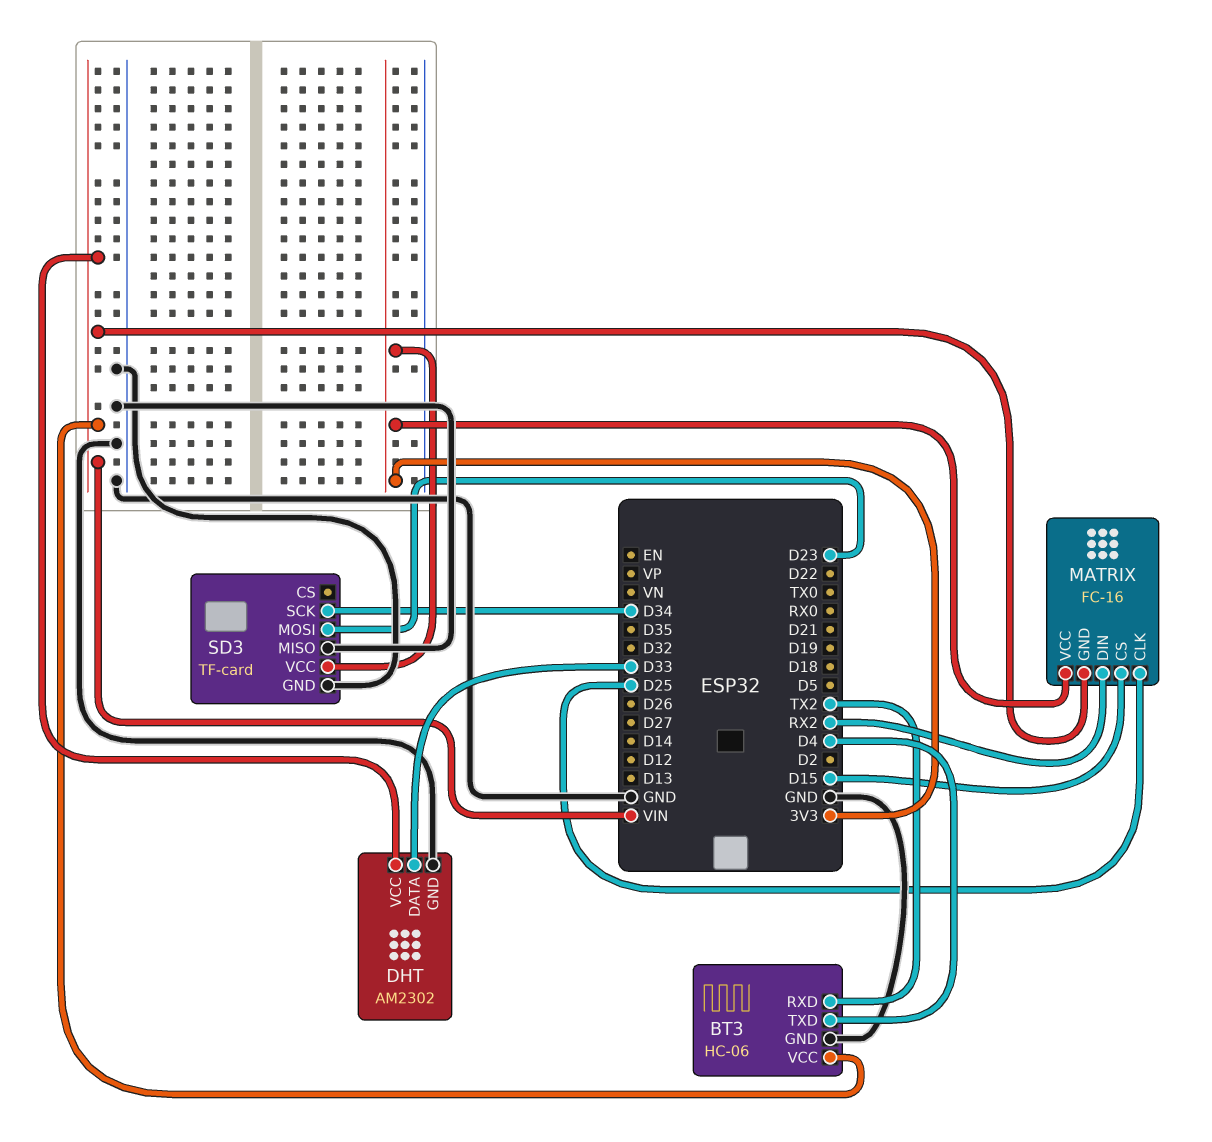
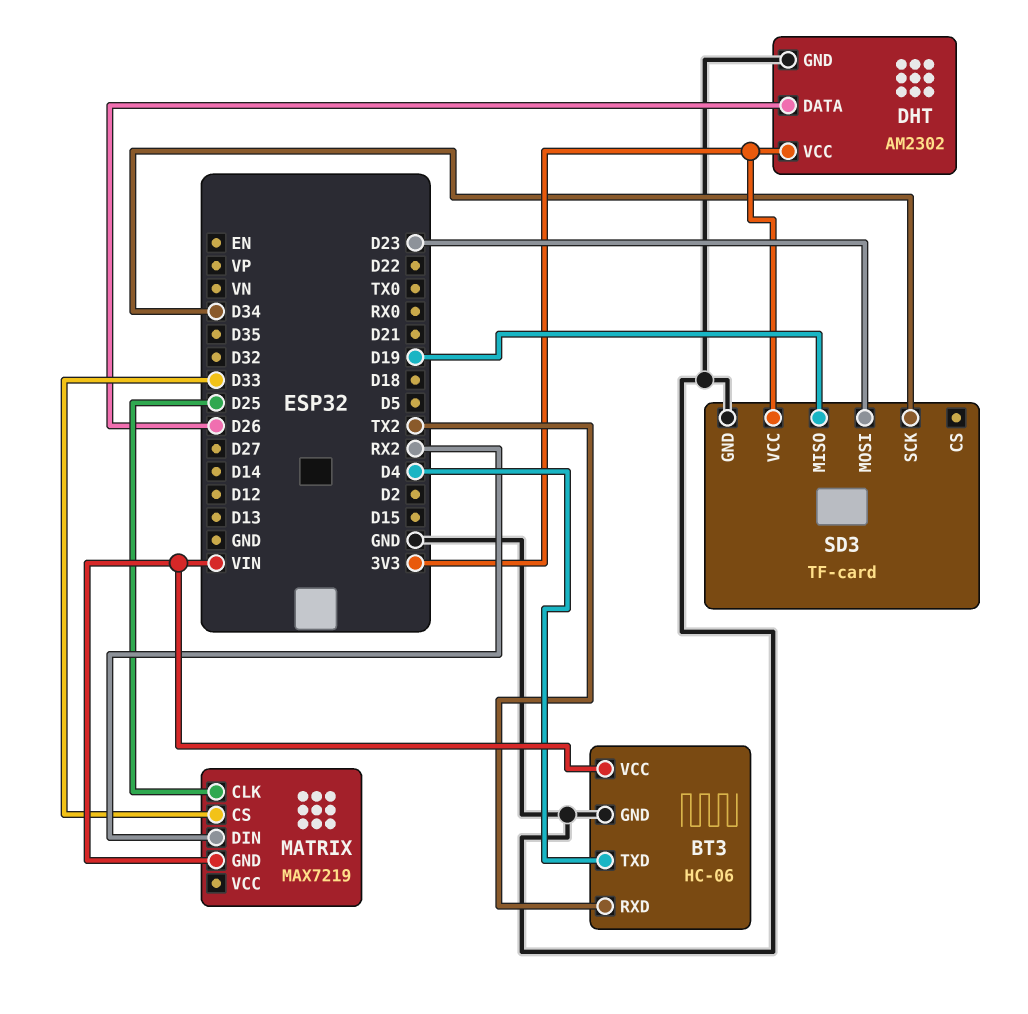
DHT pin DATA: D33 -> D26
DHT pin VCC: VIN -> 3V3
MATRIX: FC-16 -> MAX7219
MATRIX pin CS: D15 -> D33
MATRIX pin VCC: 3V3 -> none
SD3 pin MISO: GND -> D19

